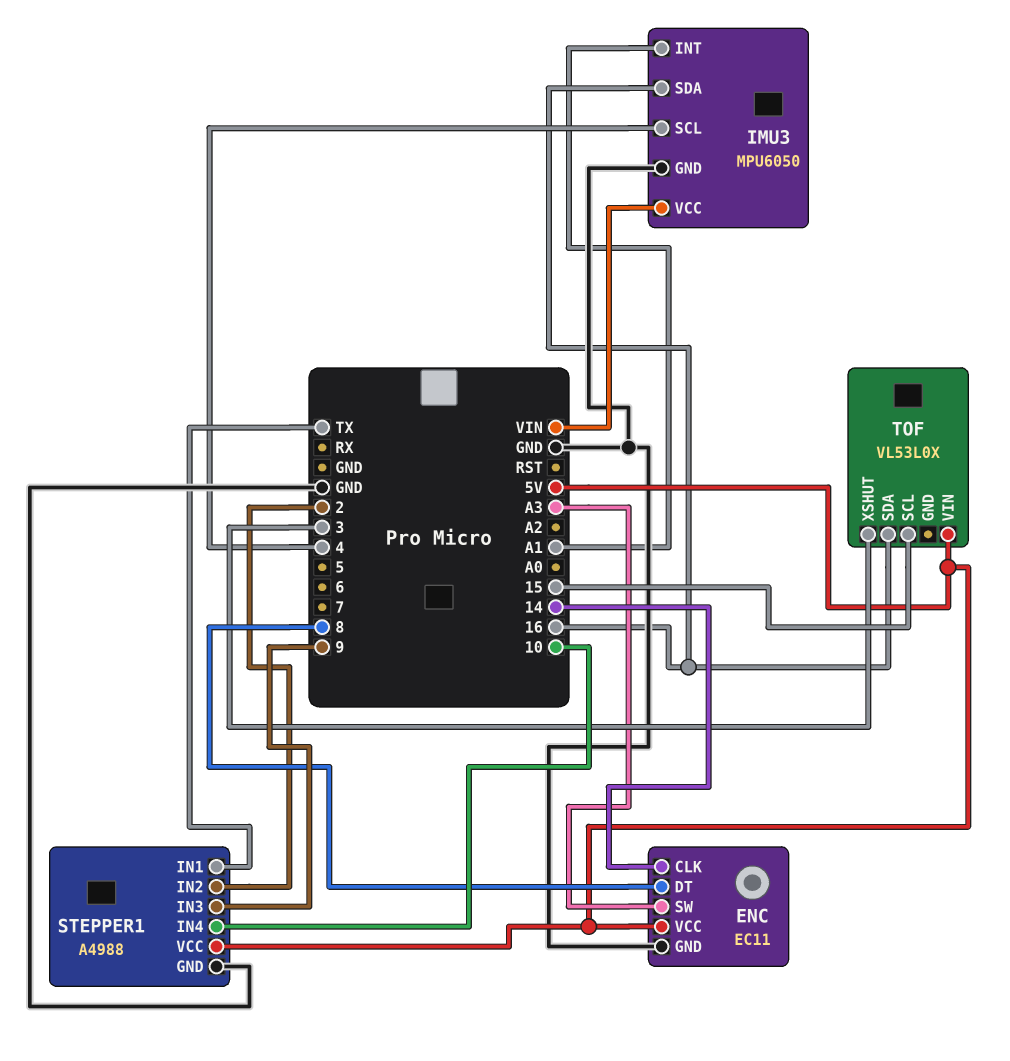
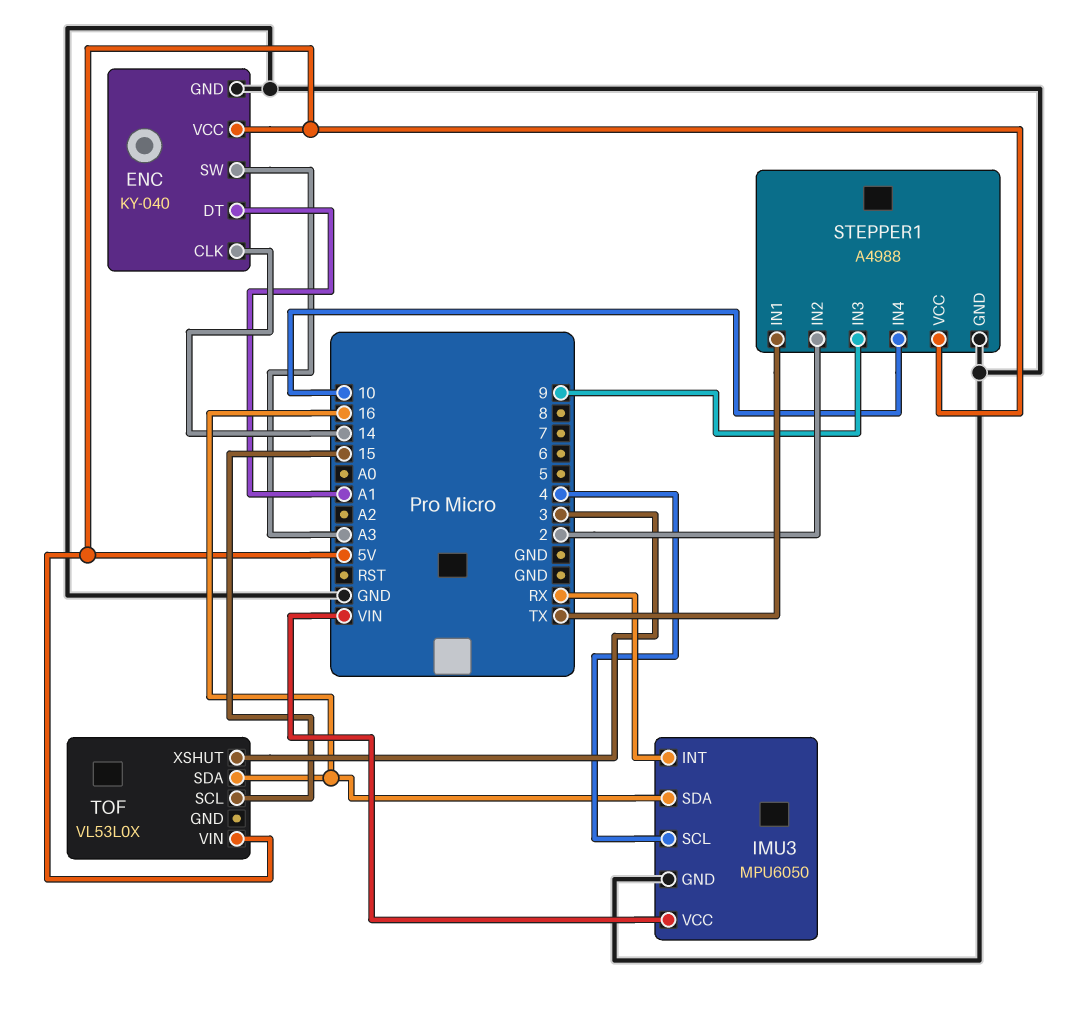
ENC: EC11 -> KY-040
ENC pin DT: 8 -> A1
IMU3 pin INT: A1 -> RX

